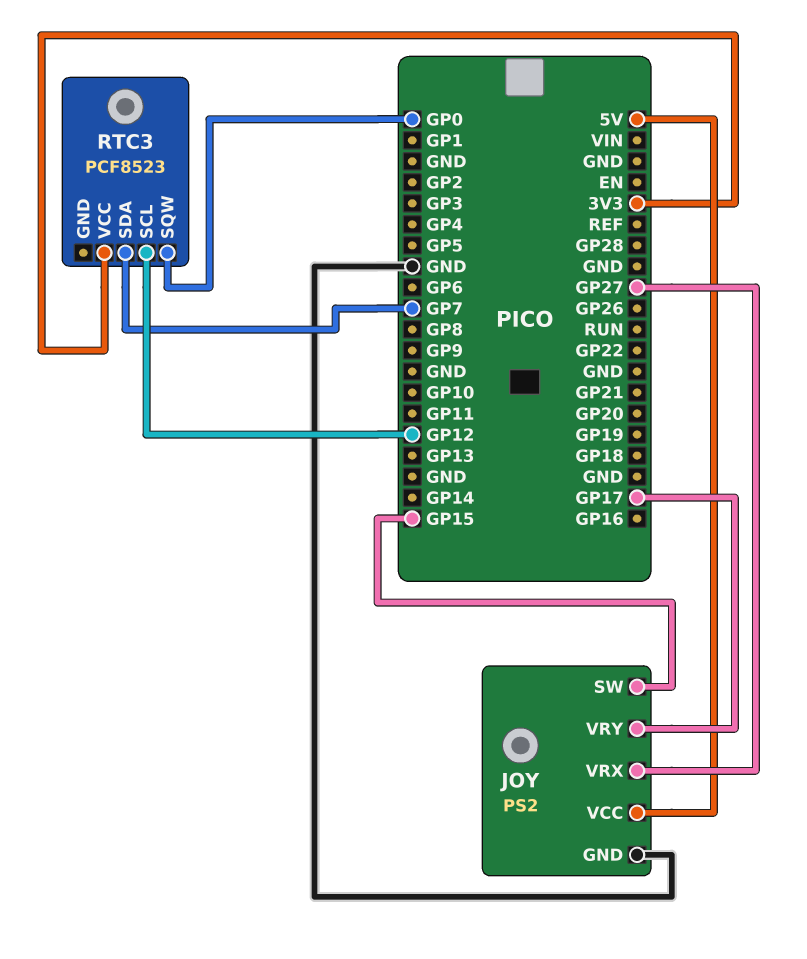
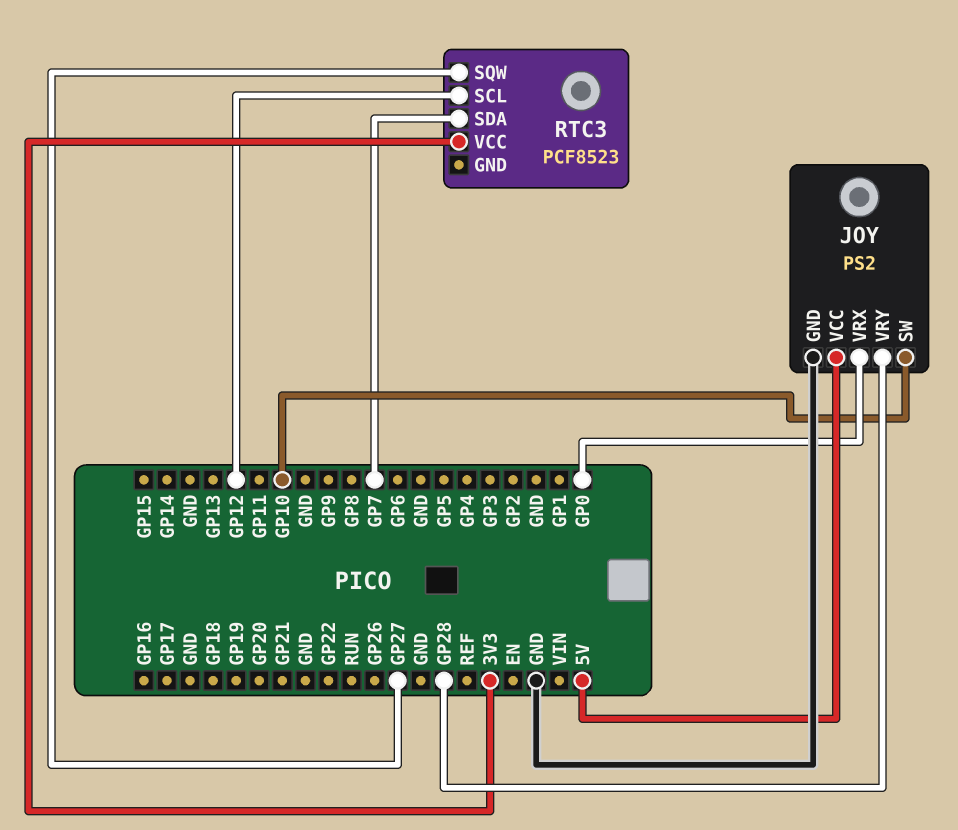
JOY pin SW: GP15 -> GP10
JOY pin VRX: GP27 -> GP0
JOY pin VRY: GP17 -> GP28
RTC3 pin SQW: GP0 -> GP27

